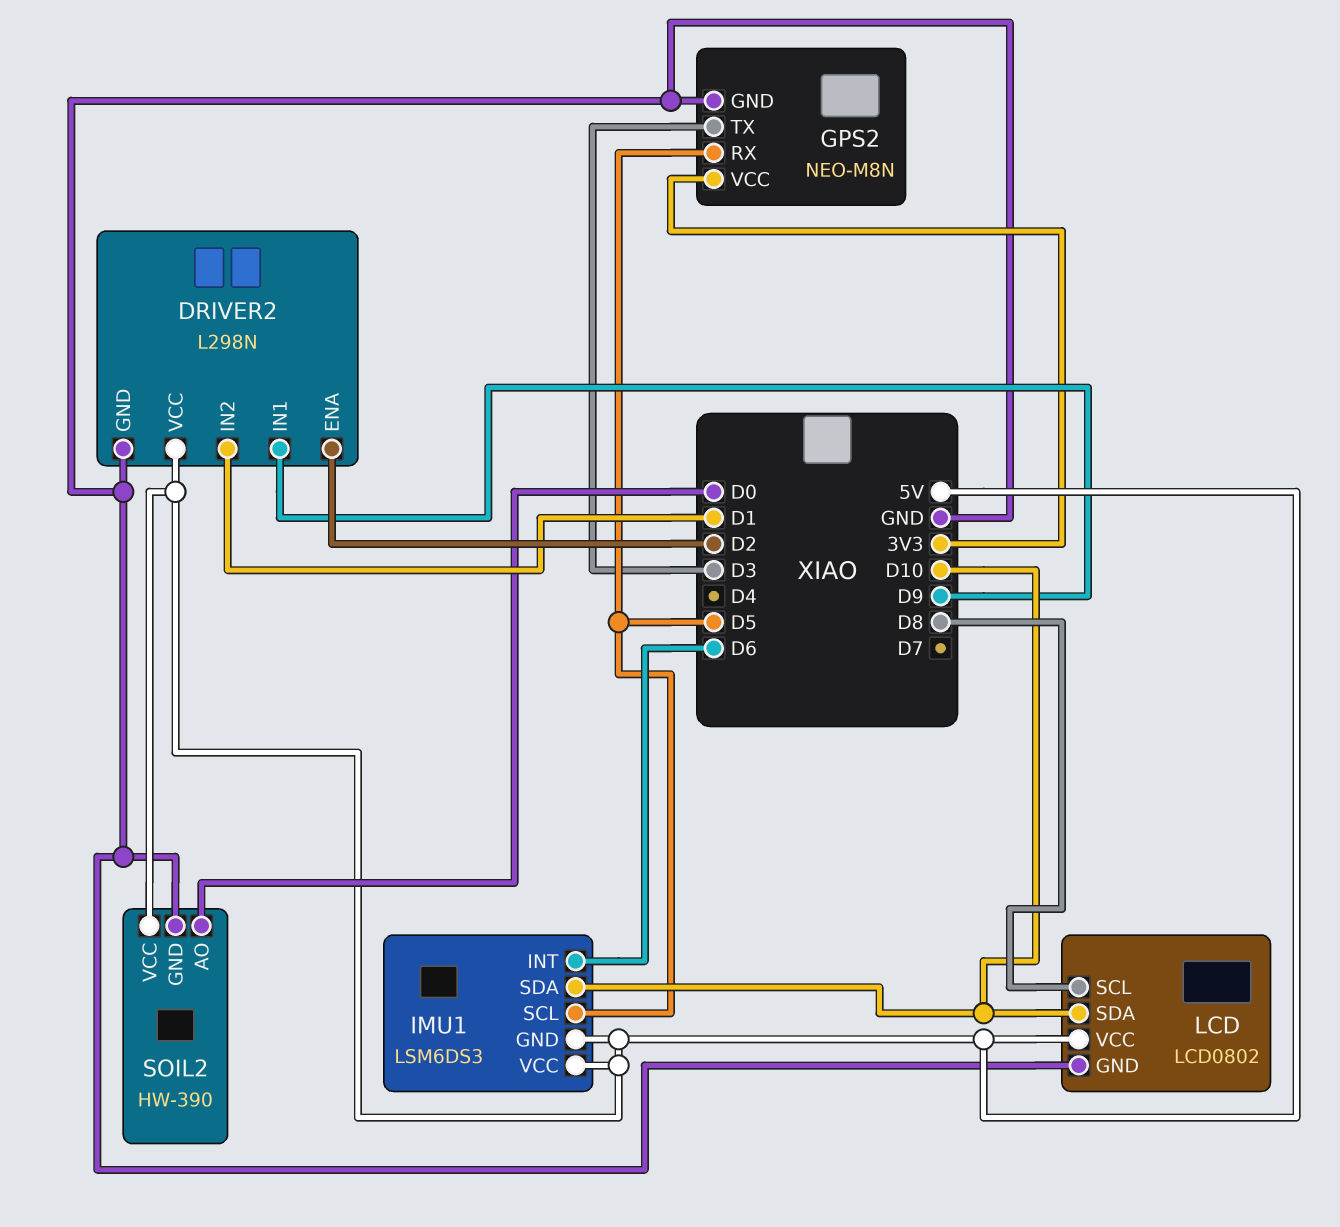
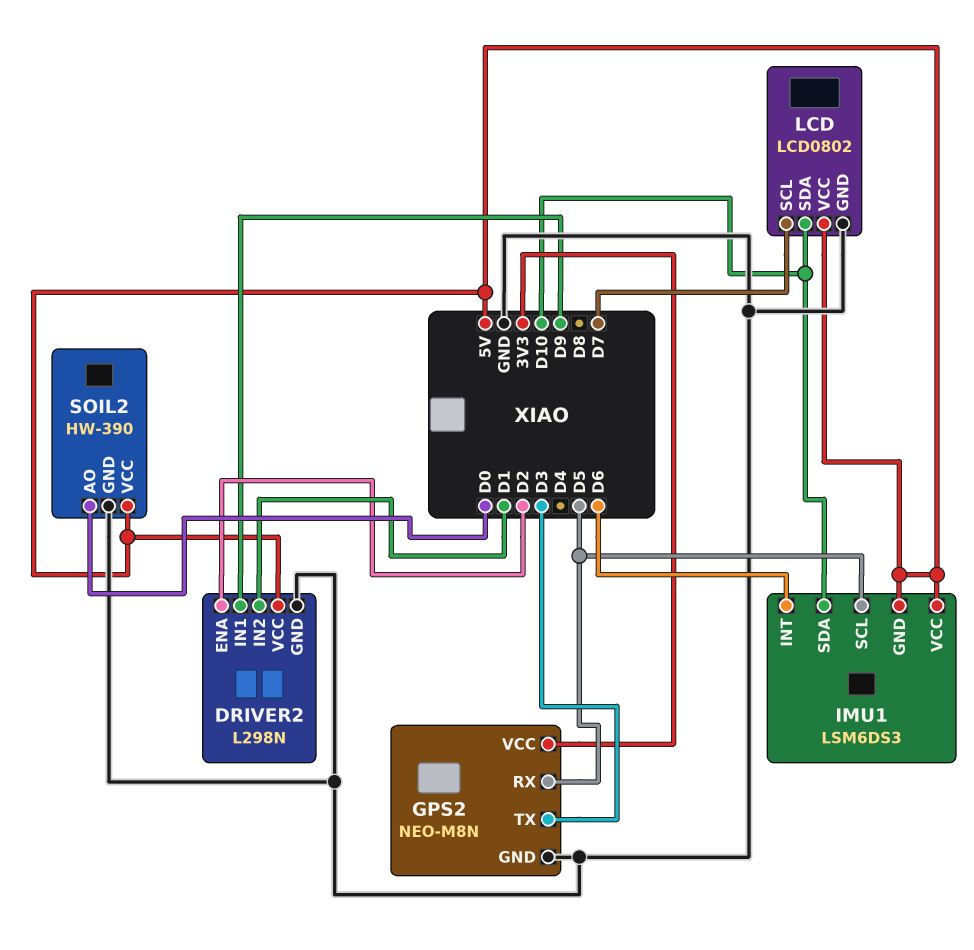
LCD pin SCL: D8 -> D7

